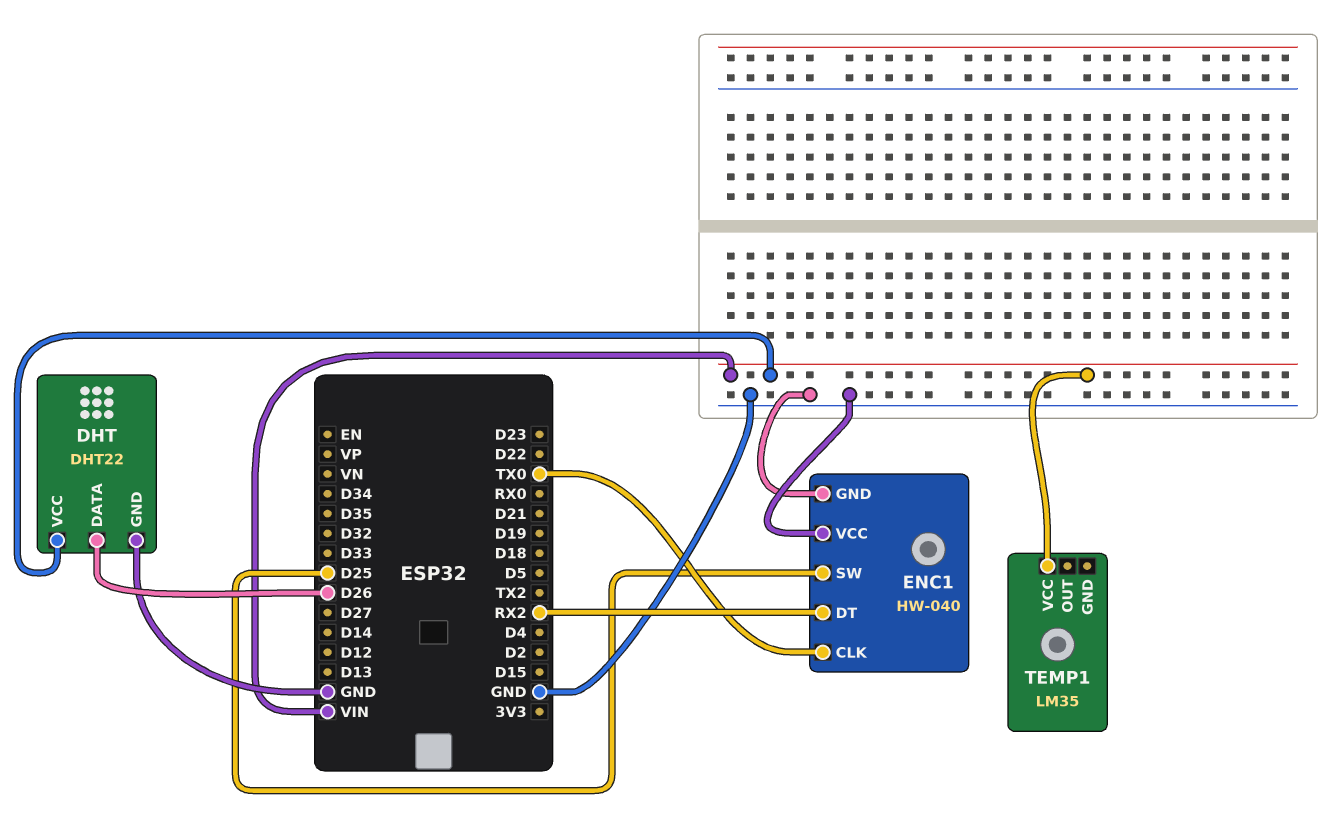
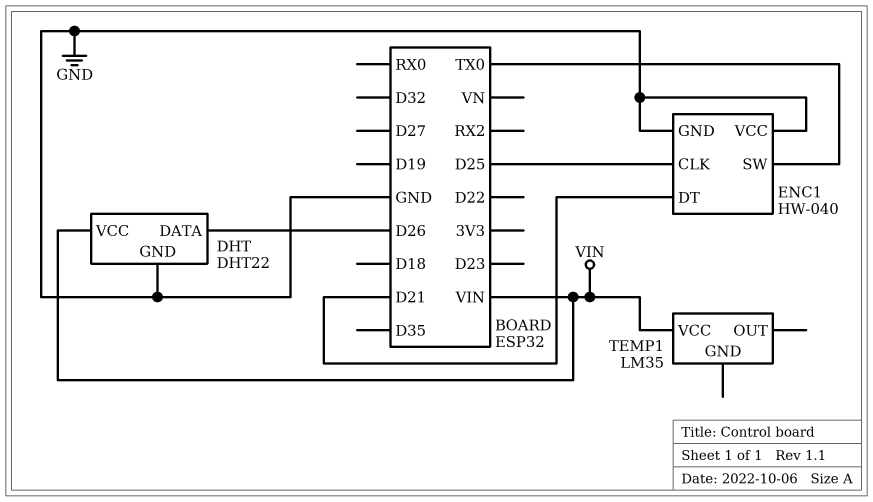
ENC1 pin CLK: TX0 -> D25
ENC1 pin DT: RX2 -> D21
ENC1 pin SW: D25 -> TX0

